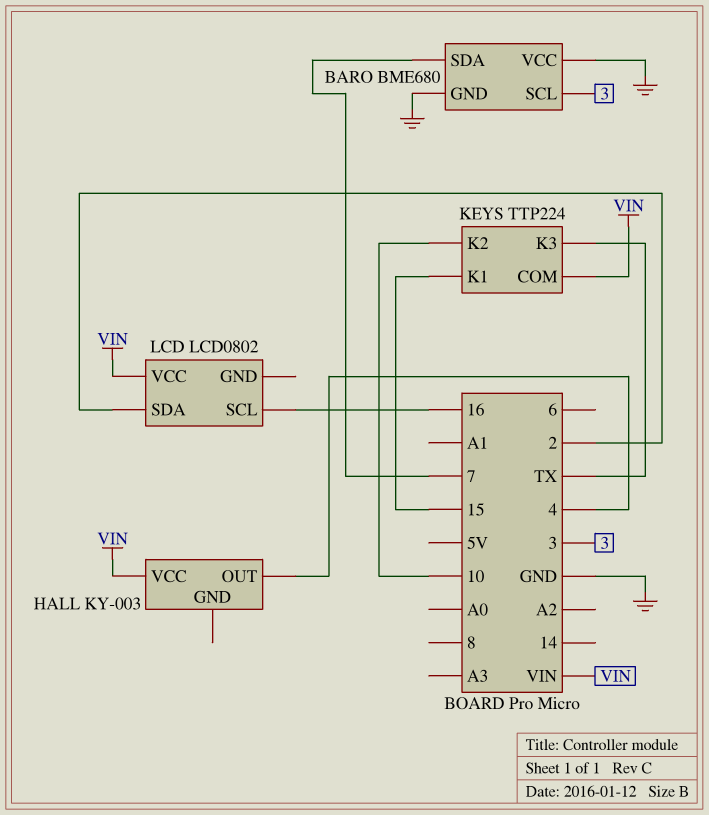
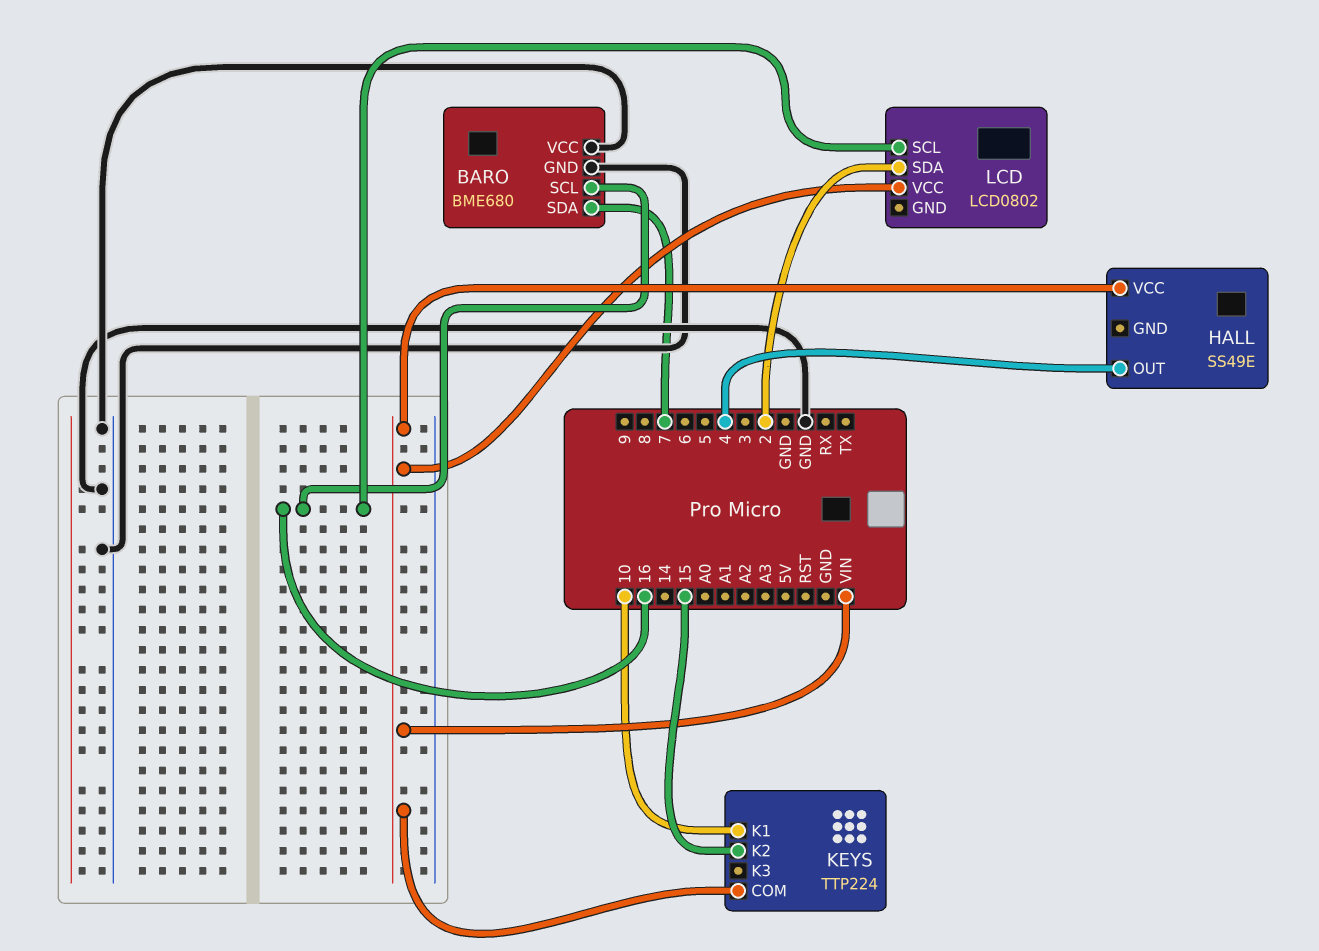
BARO pin SCL: 3 -> 16
HALL: KY-003 -> SS49E
KEYS pin K1: 15 -> 10
KEYS pin K2: 10 -> 15
KEYS pin K3: TX -> none

